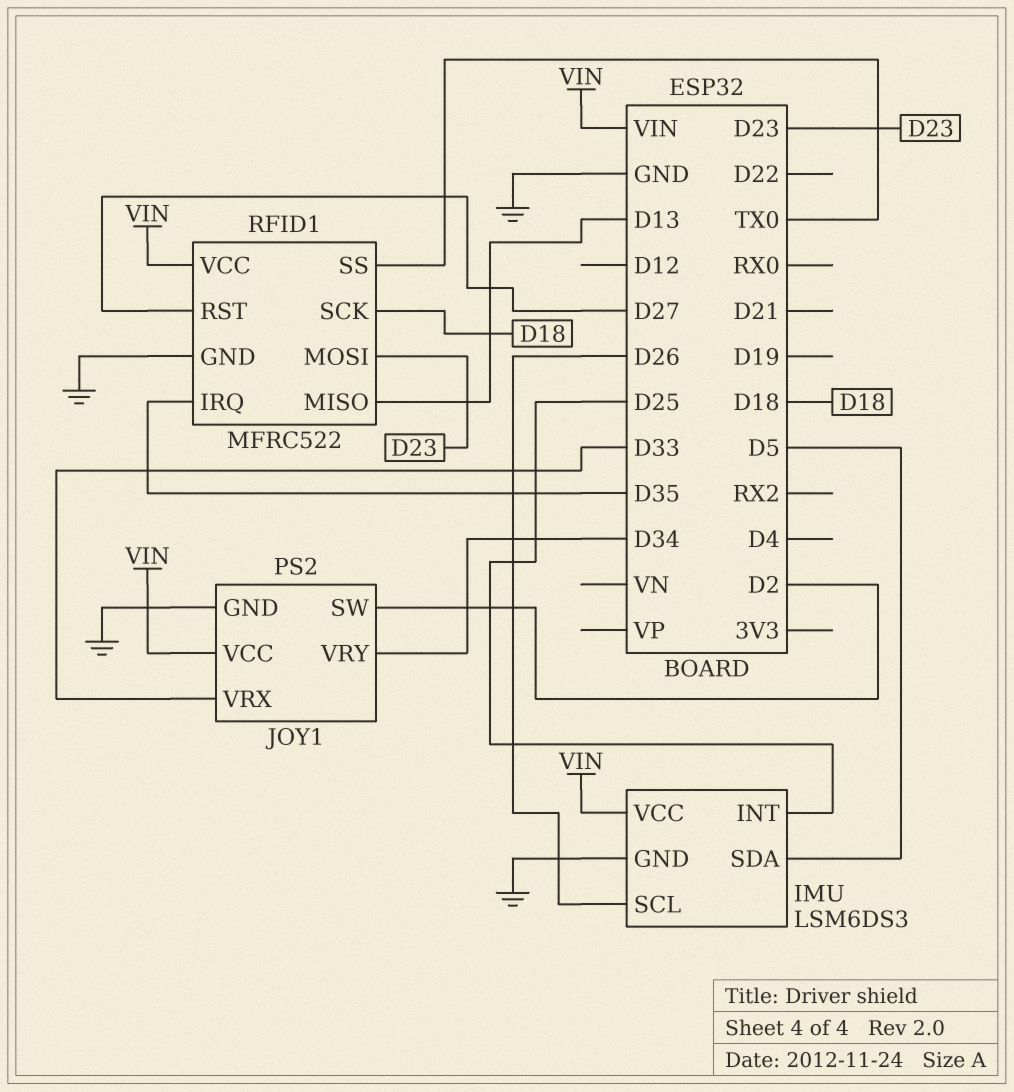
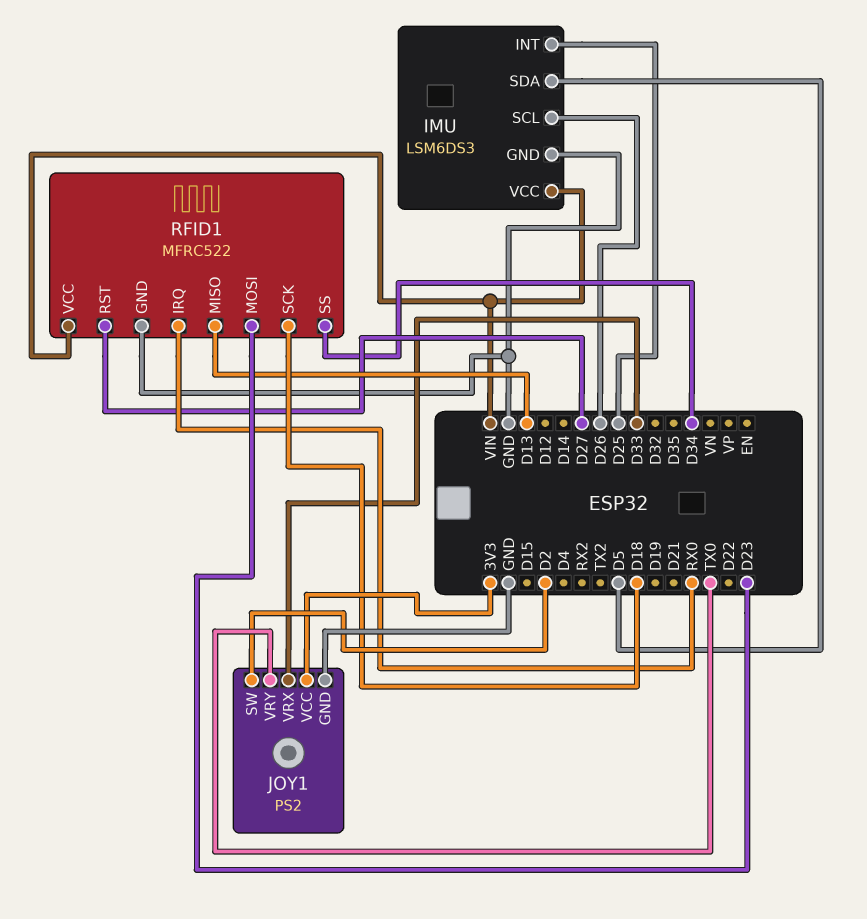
JOY1 pin VCC: VIN -> 3V3
JOY1 pin VRY: D34 -> TX0
RFID1 pin IRQ: D35 -> RX0
RFID1 pin SS: TX0 -> D34

